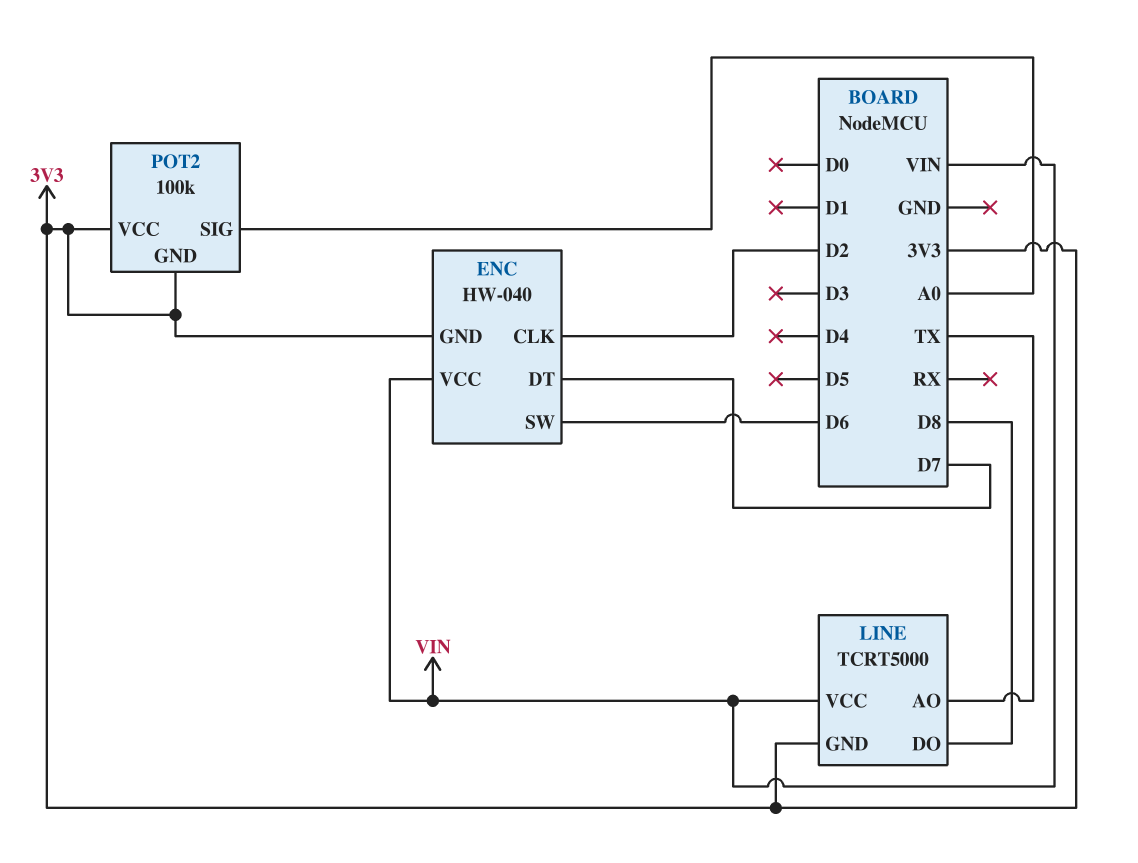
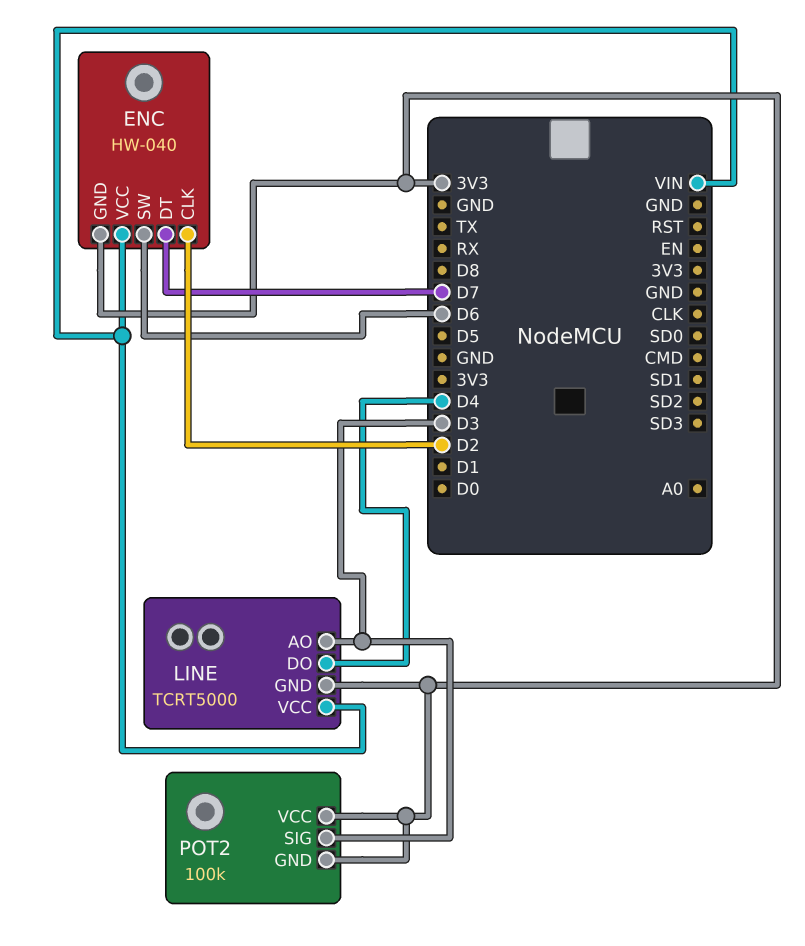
LINE pin AO: TX -> D3
LINE pin DO: D8 -> D4
POT2 pin SIG: A0 -> D3

